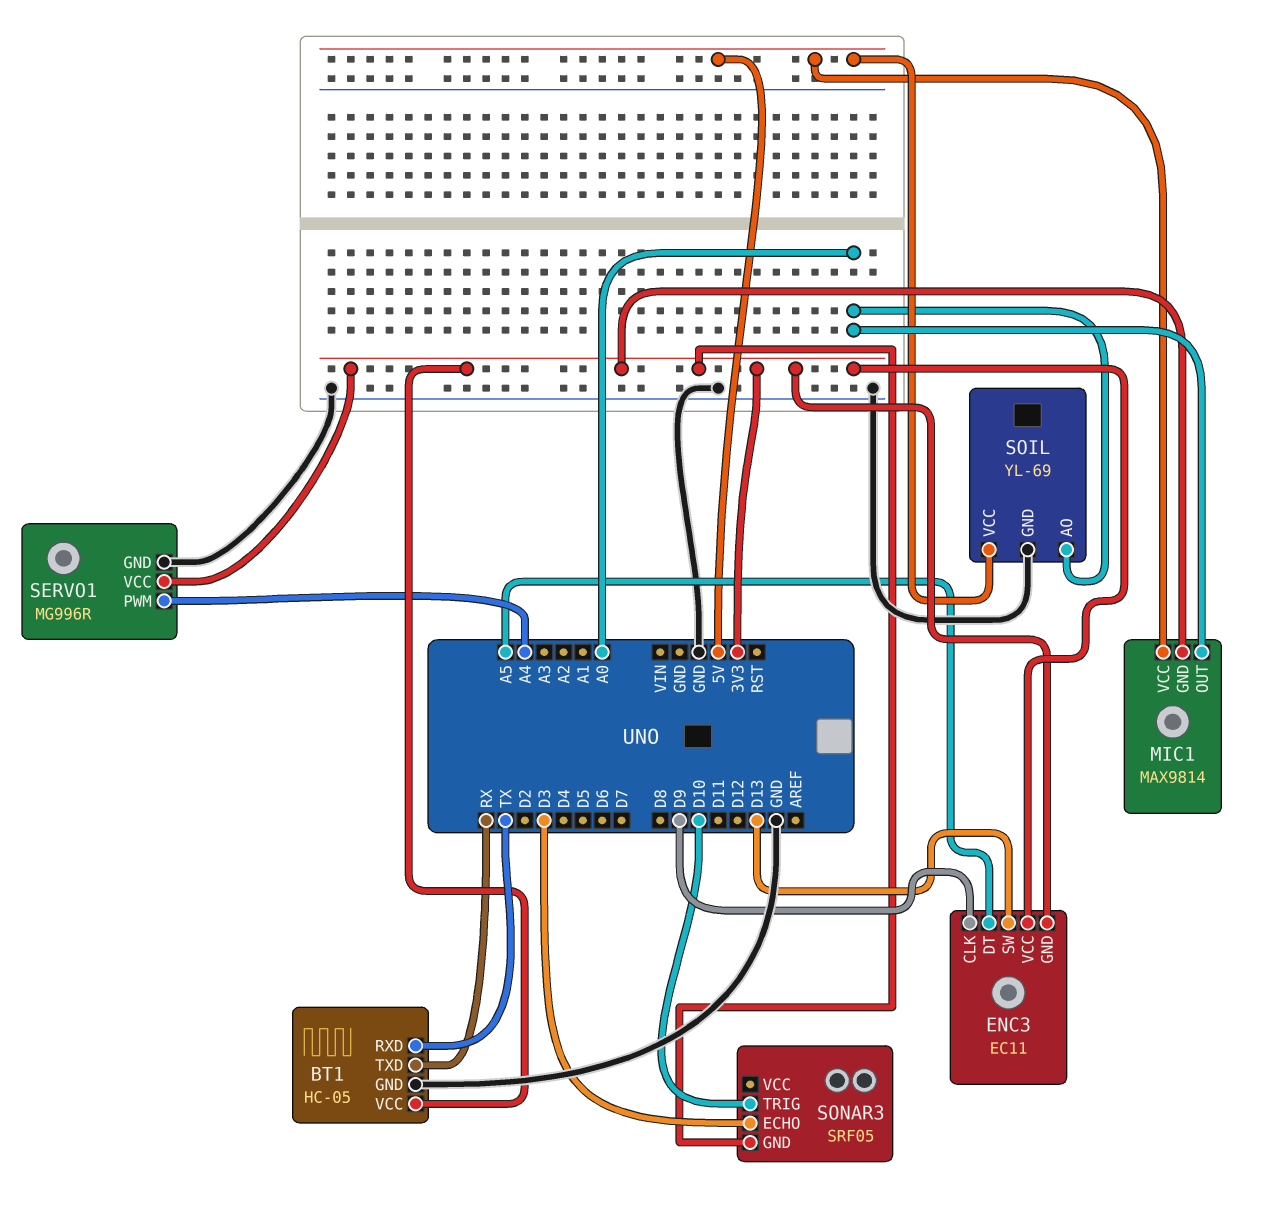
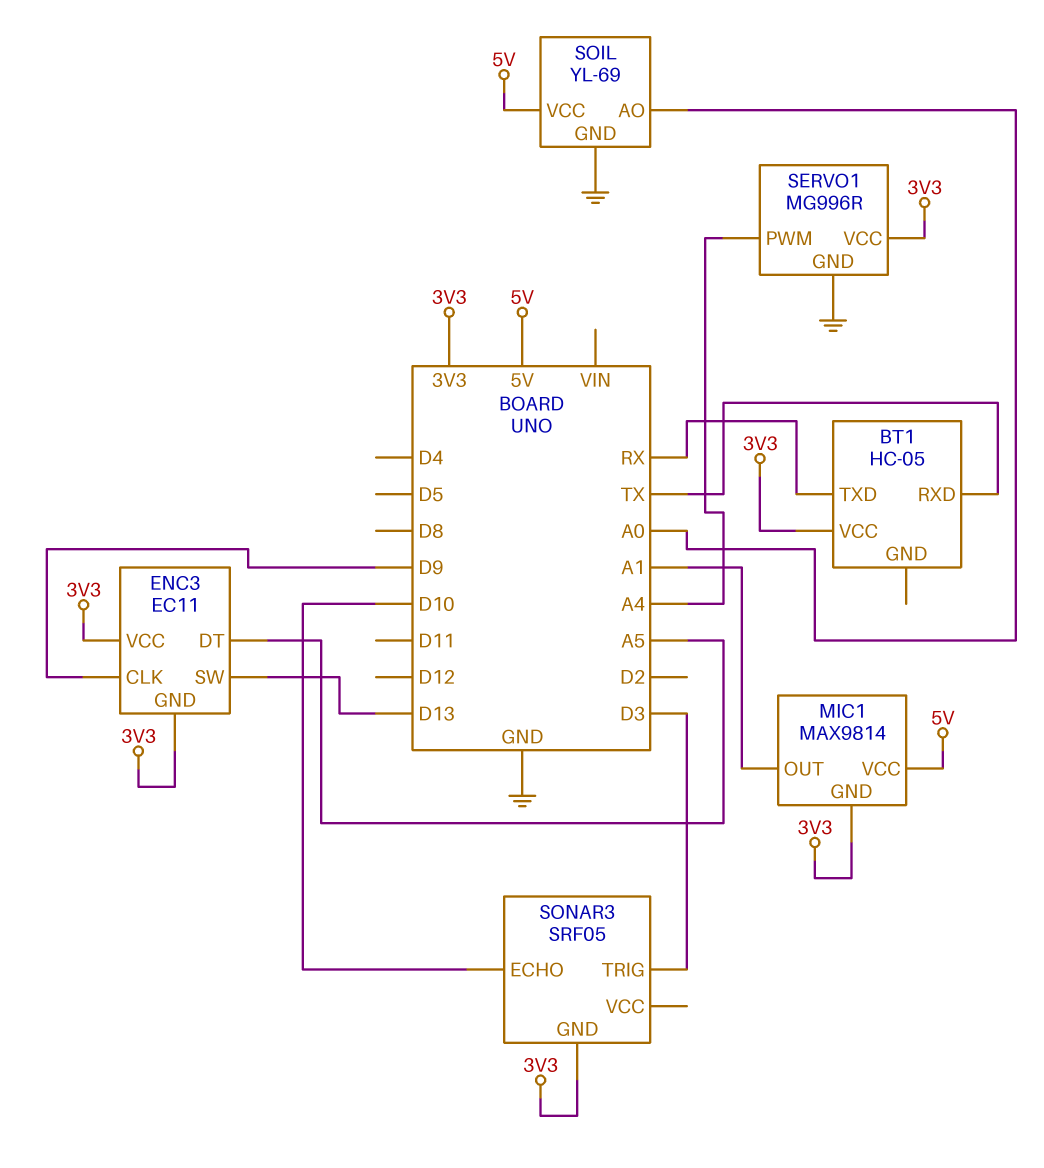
BT1 pin GND: GND -> none
MIC1 pin OUT: A0 -> A1
SONAR3 pin ECHO: D3 -> D10
SONAR3 pin TRIG: D10 -> D3

